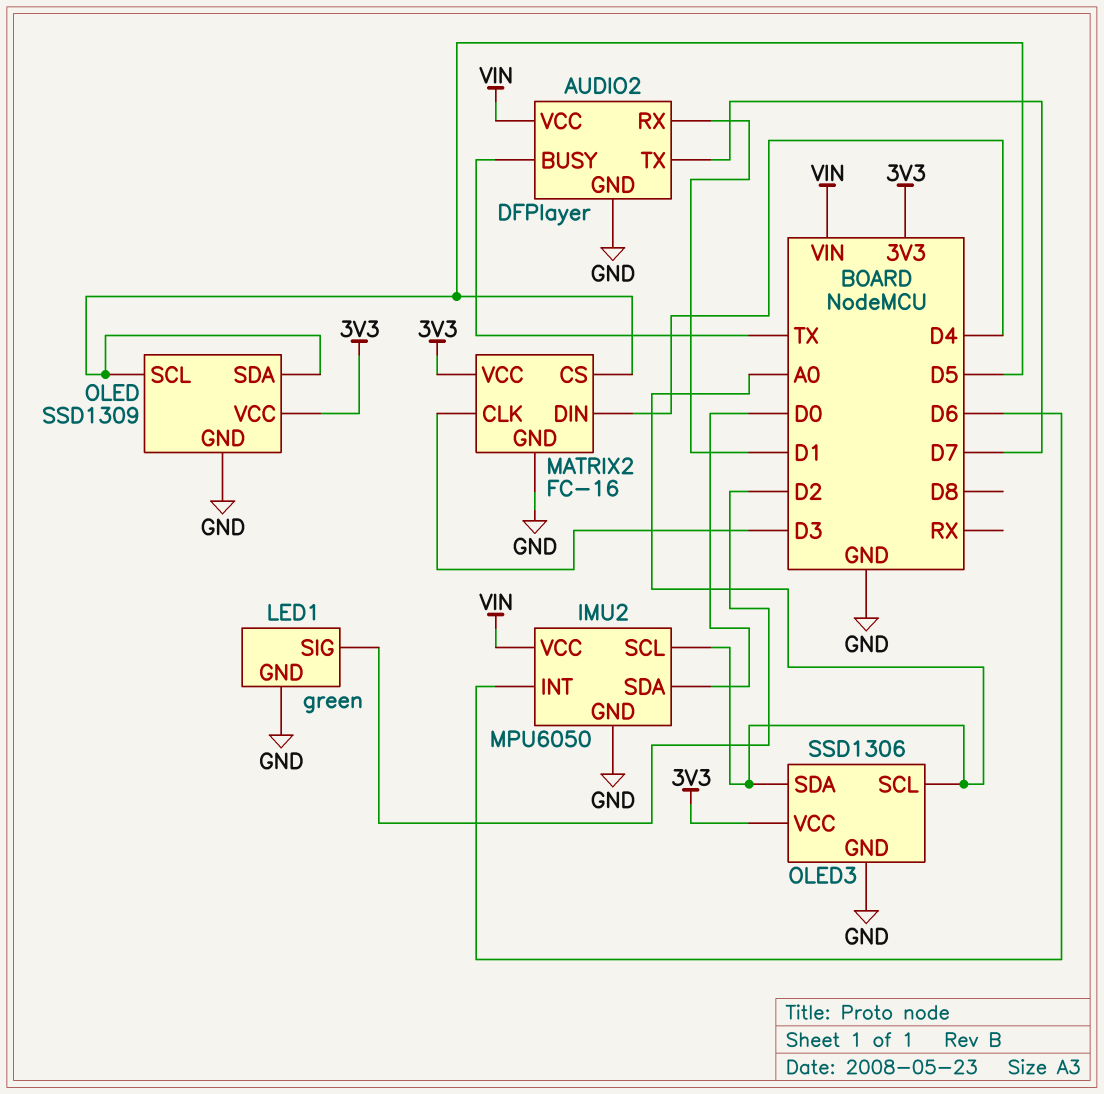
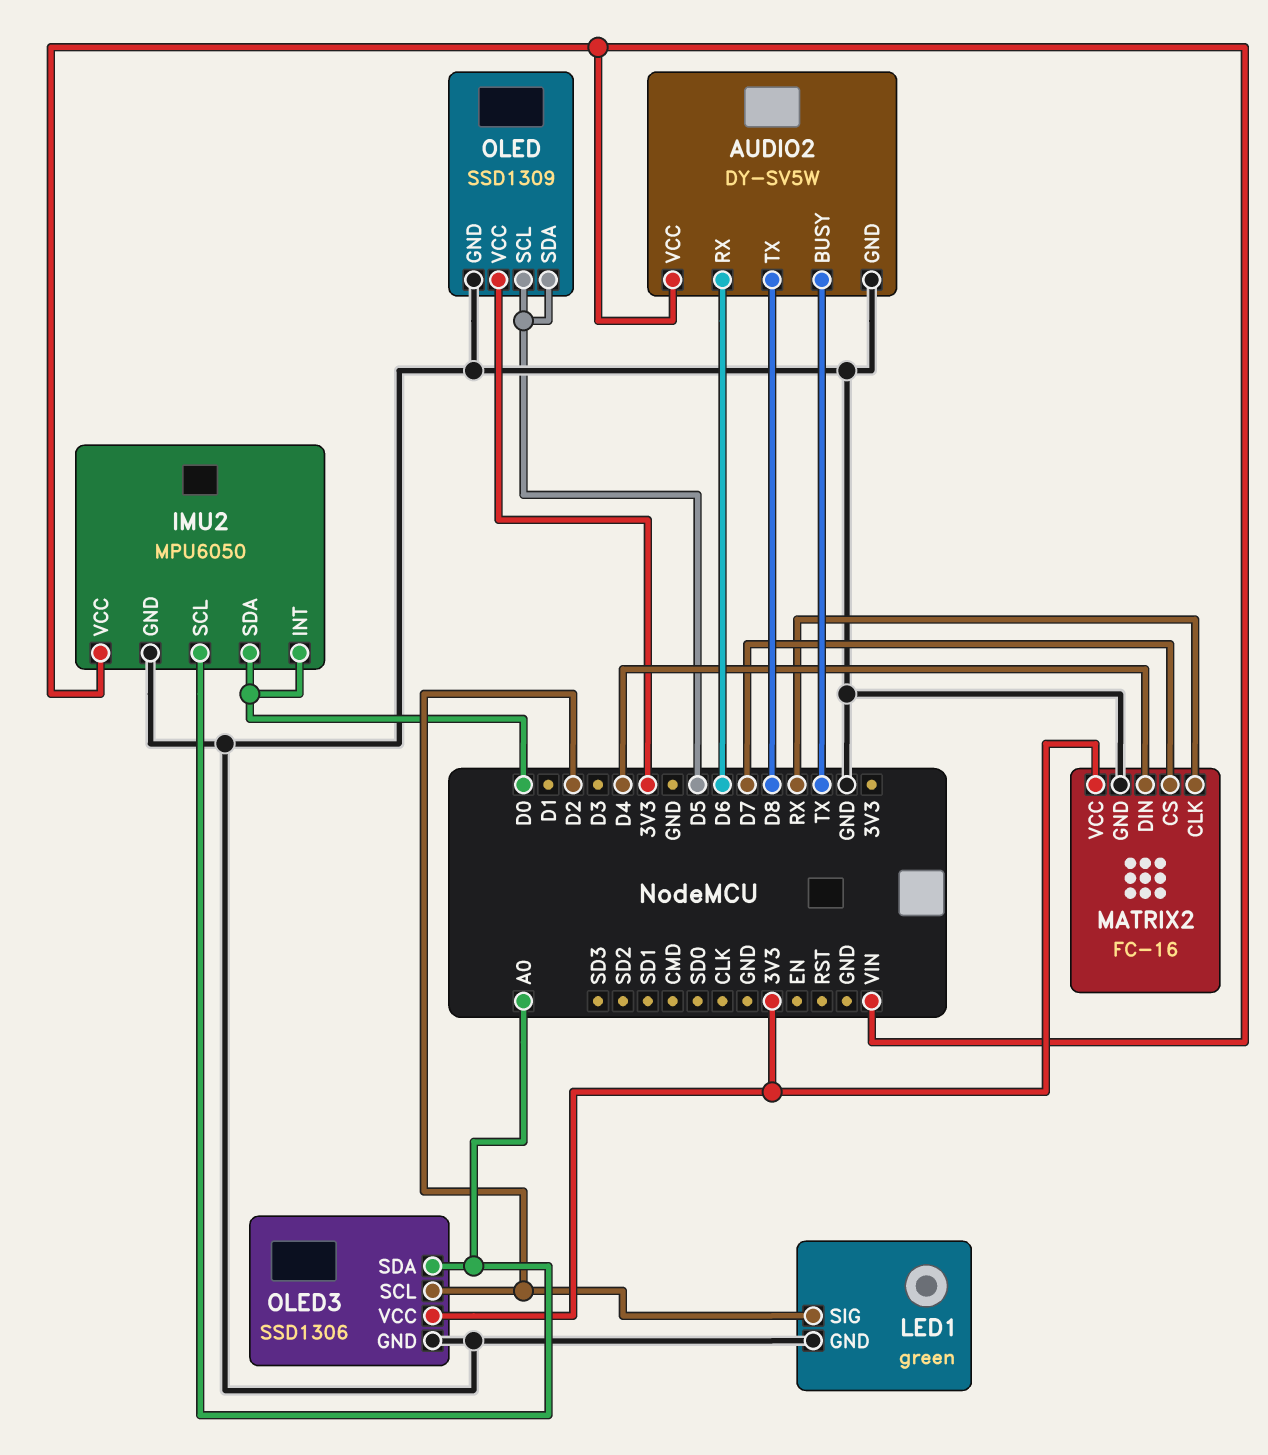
AUDIO2: DFPlayer -> DY-SV5W
AUDIO2 pin RX: D1 -> D6
AUDIO2 pin TX: D7 -> D8
IMU2 pin INT: D6 -> D0
MATRIX2 pin CLK: D3 -> RX
MATRIX2 pin CS: D5 -> D7
OLED3 pin SCL: A0 -> D2

